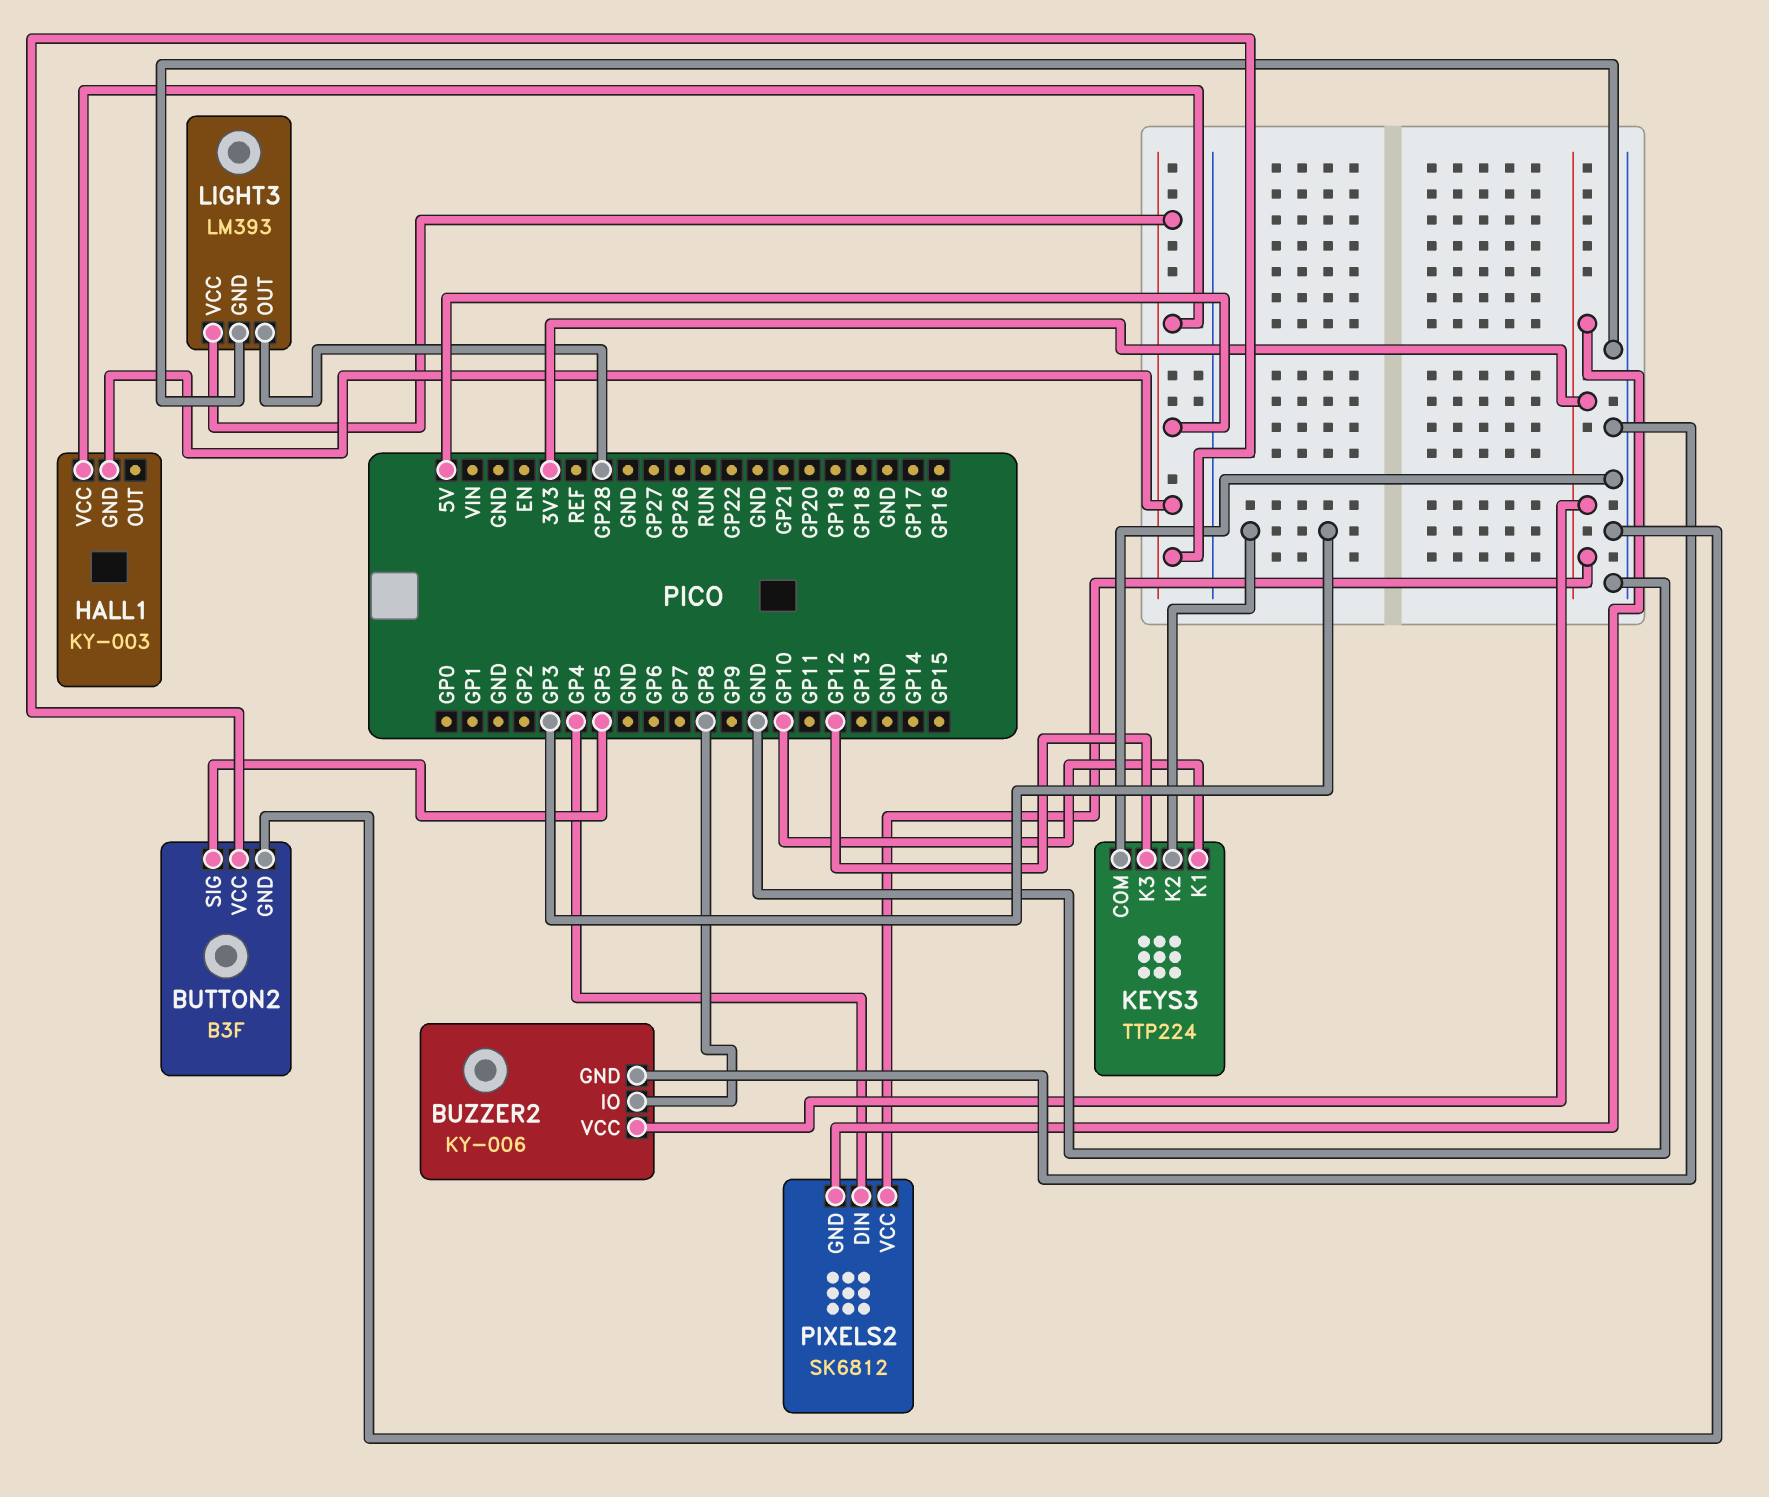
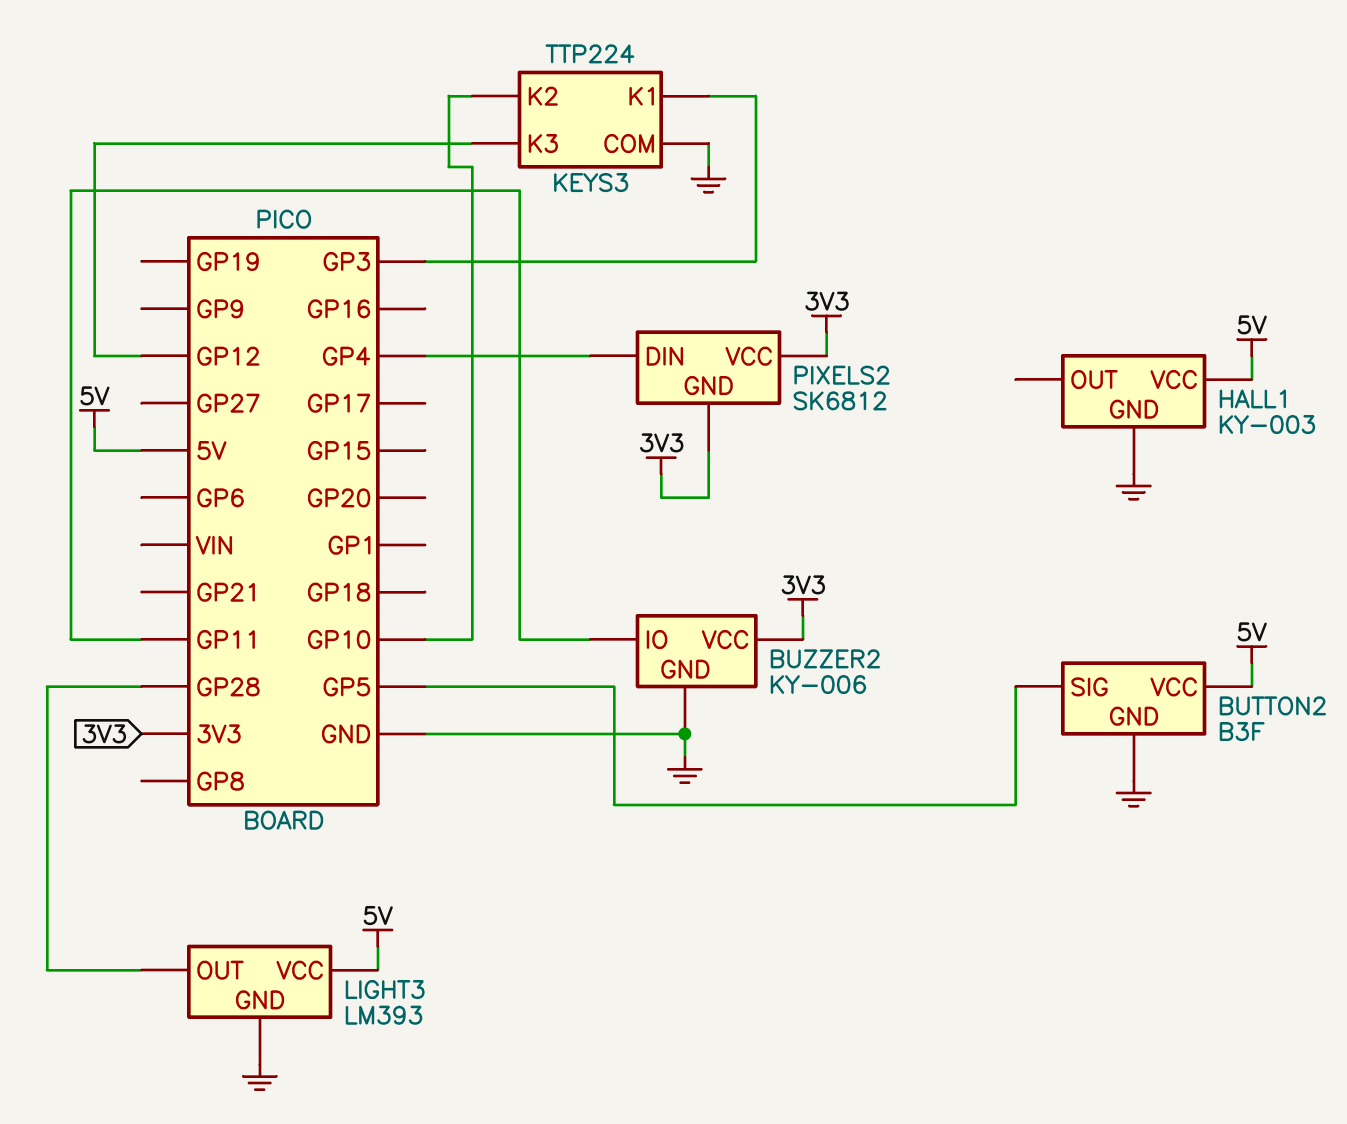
BUZZER2 pin IO: GP8 -> GP11
HALL1 pin GND: 5V -> GND
KEYS3 pin K1: GP10 -> GP3
KEYS3 pin K2: GP3 -> GP10

